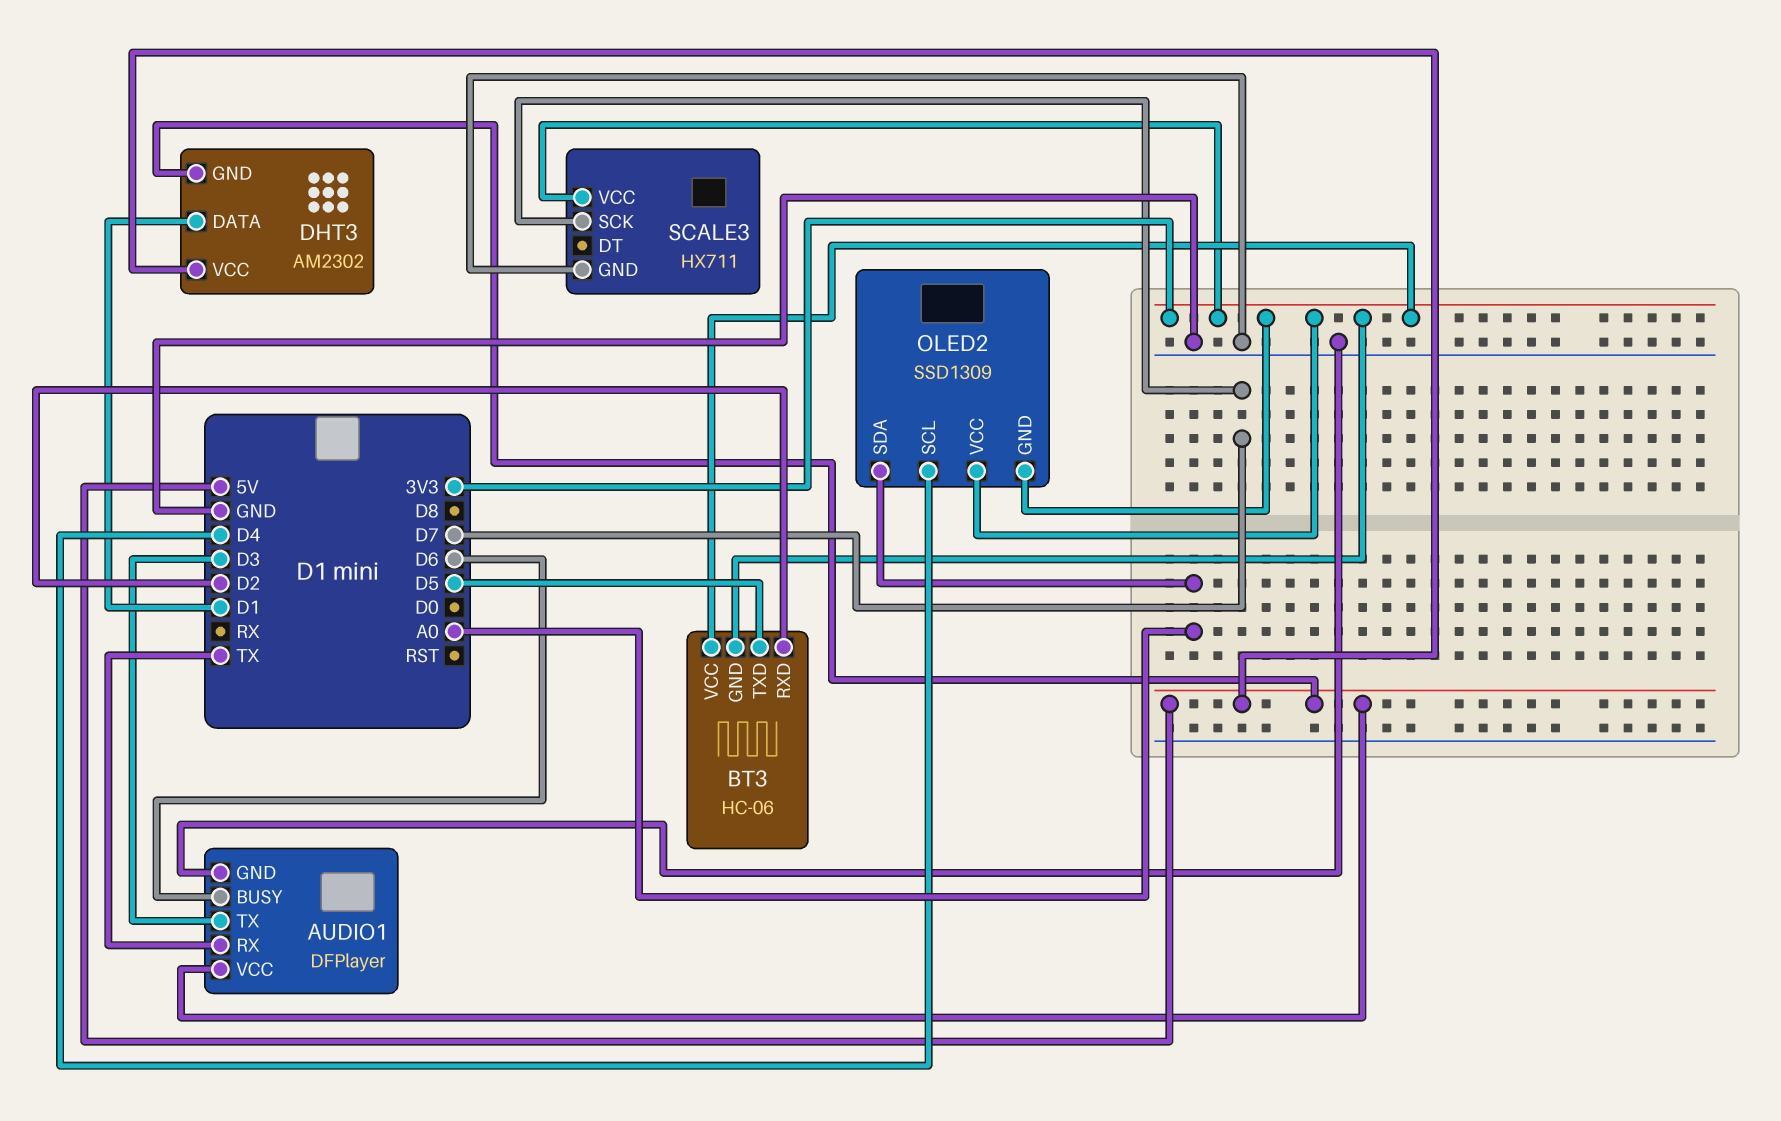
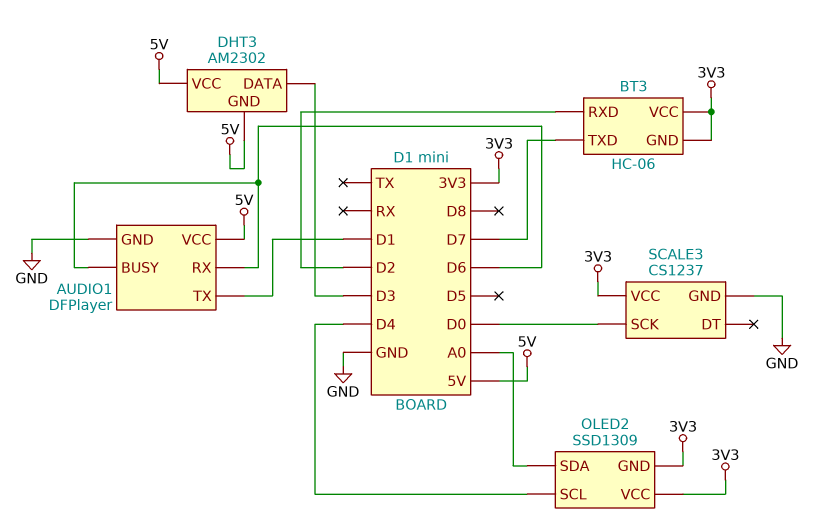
AUDIO1 pin RX: TX -> D6
AUDIO1 pin TX: D3 -> D1
BT3 pin TXD: D5 -> D7
DHT3 pin DATA: D1 -> D3
SCALE3: HX711 -> CS1237
SCALE3 pin SCK: D7 -> D0

